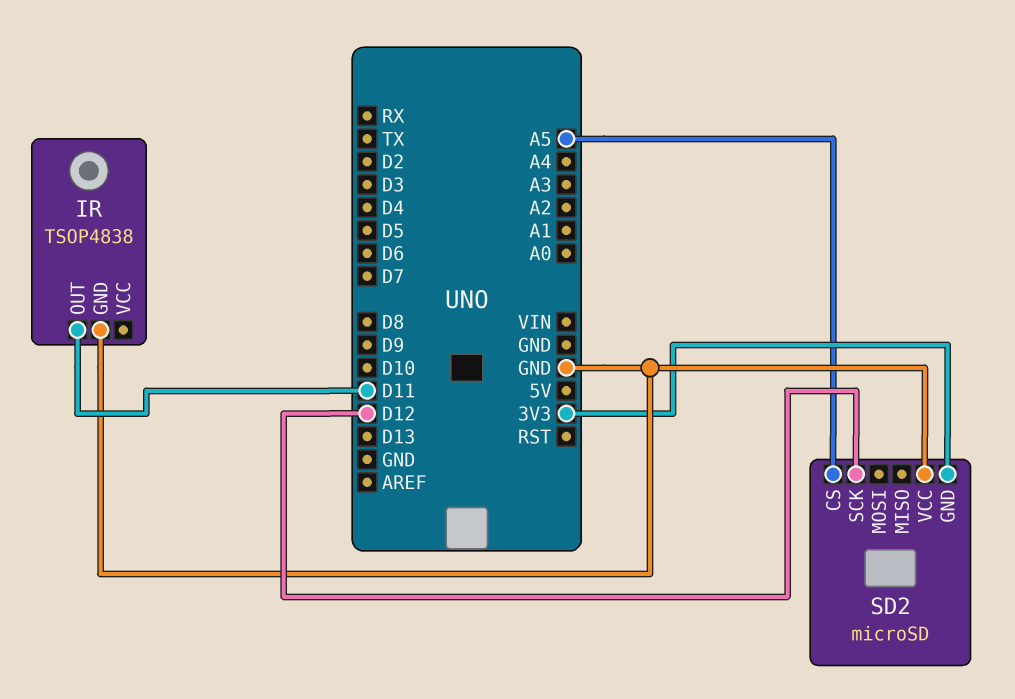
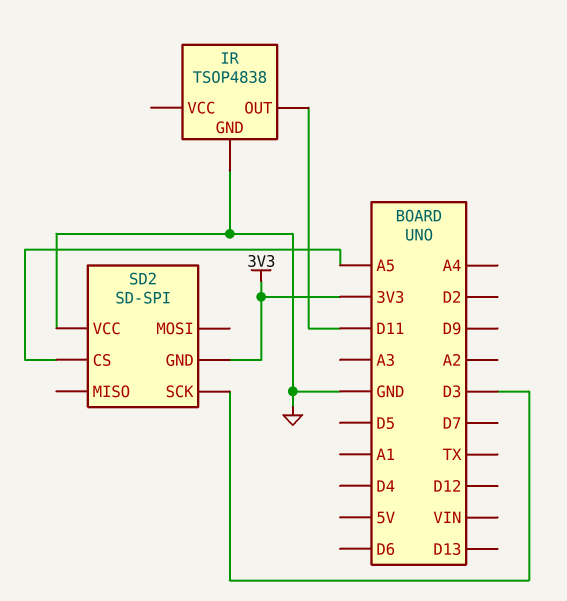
SD2: microSD -> SD-SPI
SD2 pin SCK: D12 -> D3

